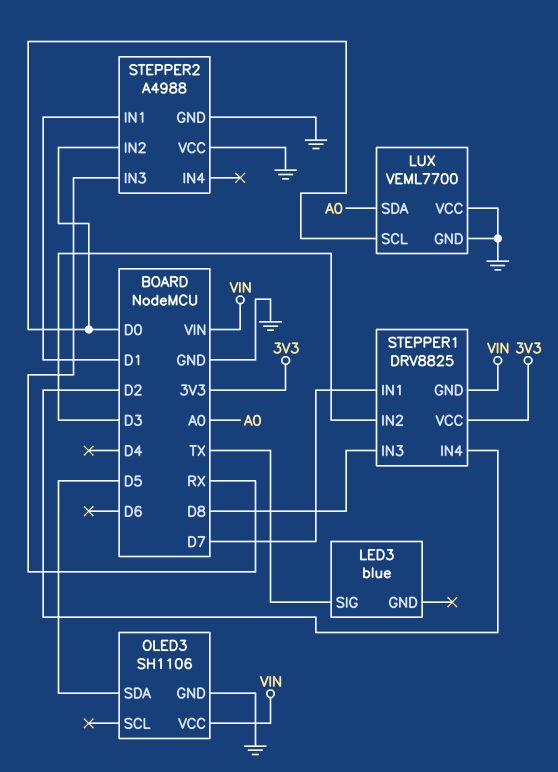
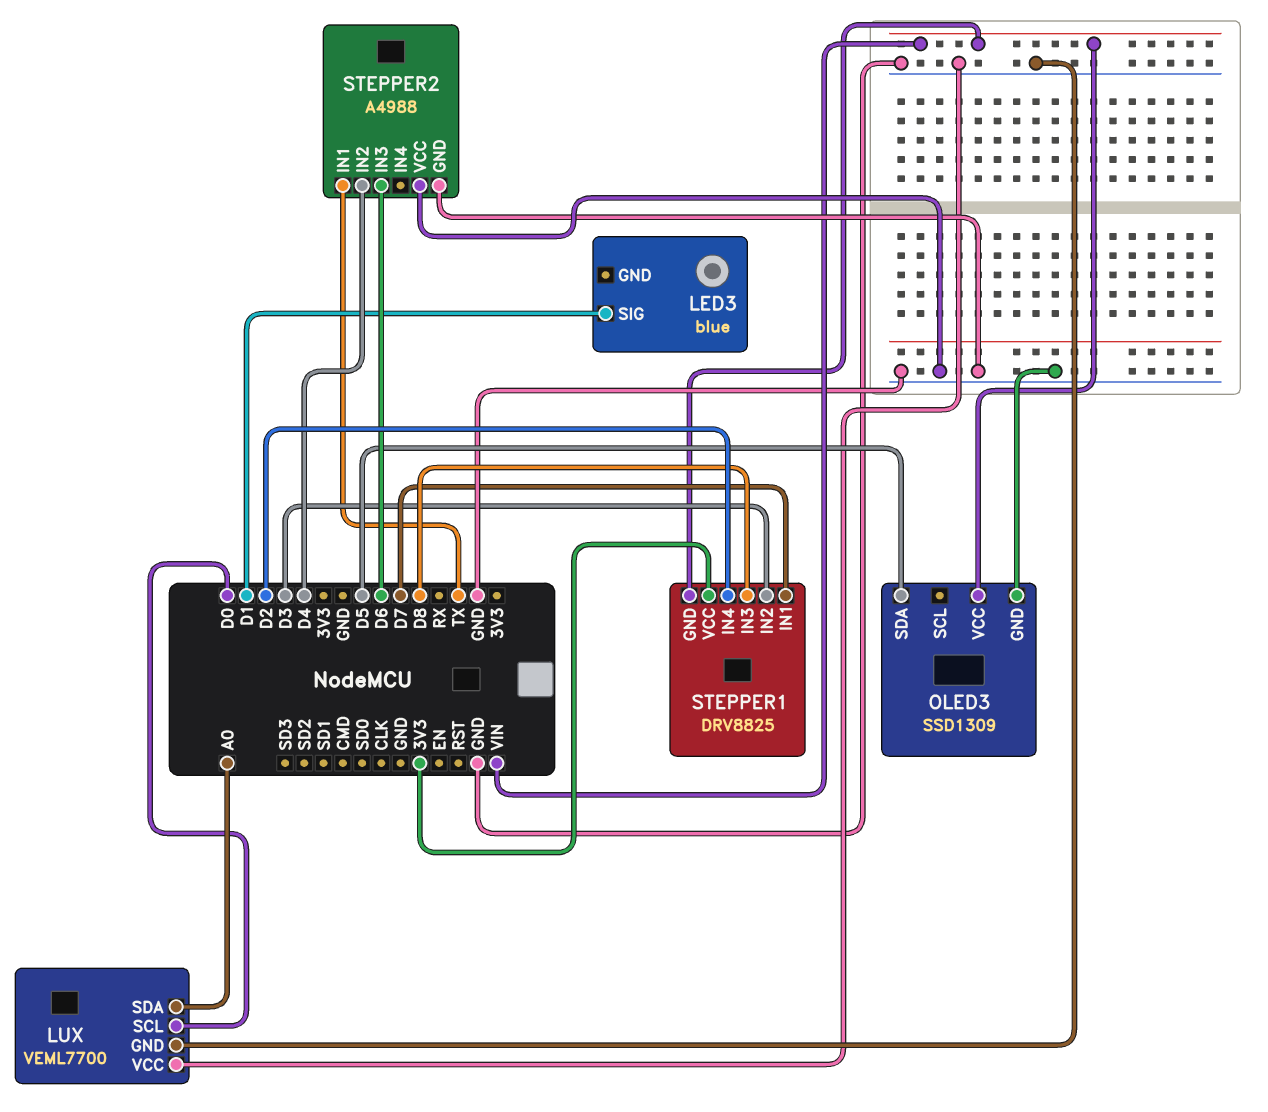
LED3 pin SIG: TX -> D1
OLED3: SH1106 -> SSD1309
STEPPER2 pin IN1: D1 -> TX
STEPPER2 pin IN2: D0 -> D4
STEPPER2 pin IN3: RX -> D6

